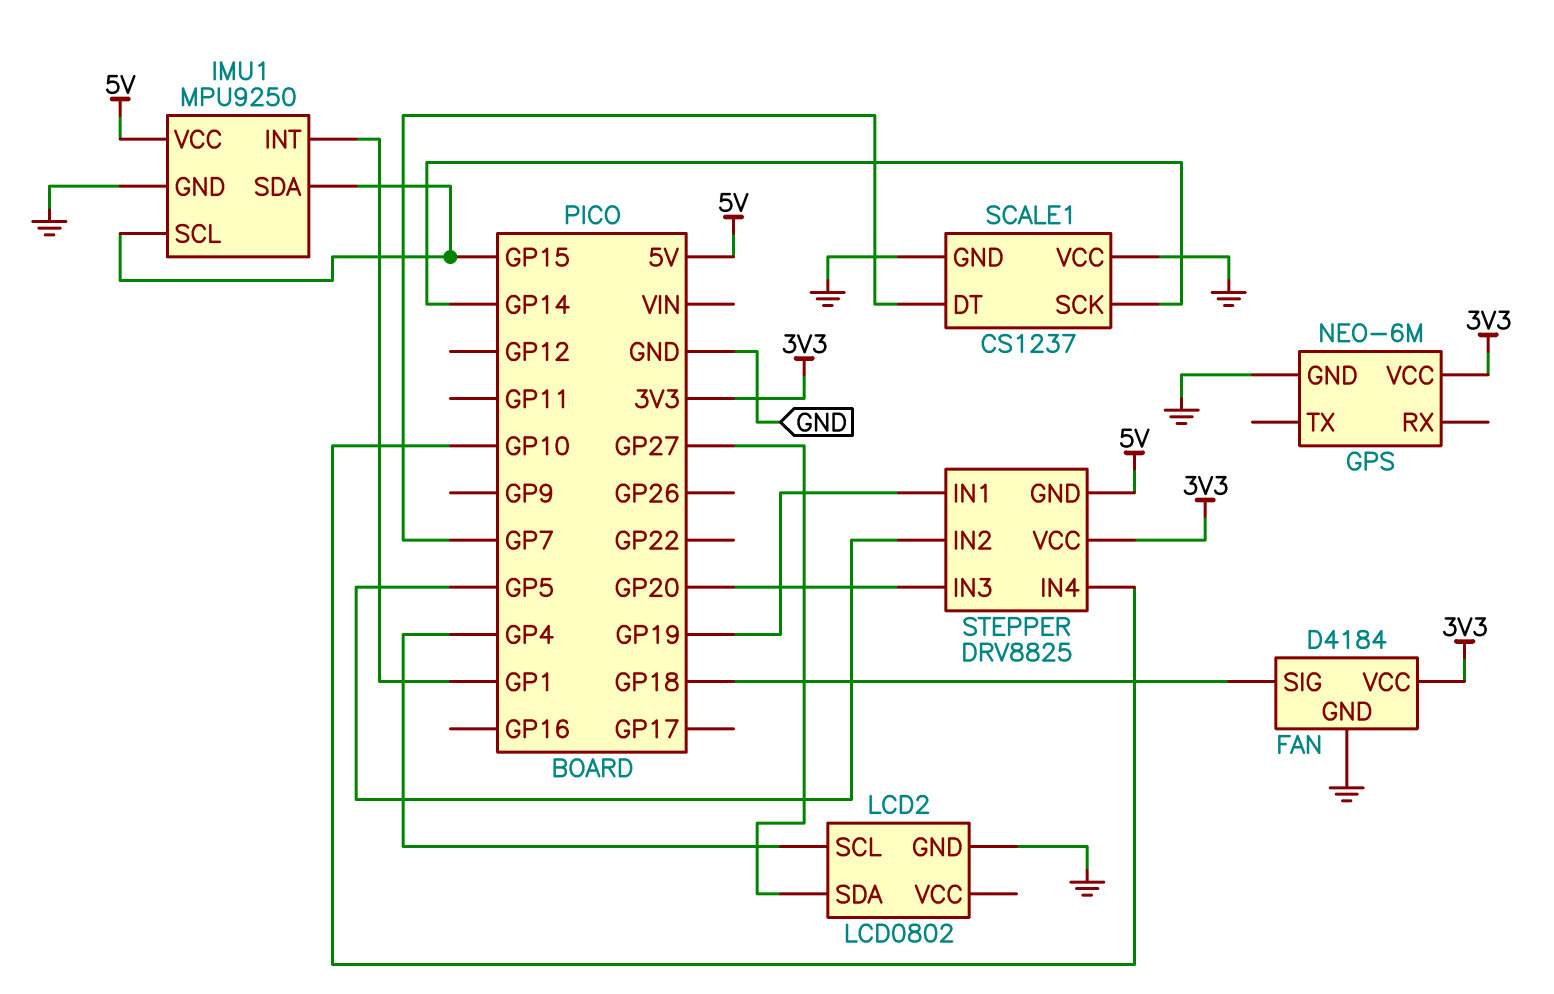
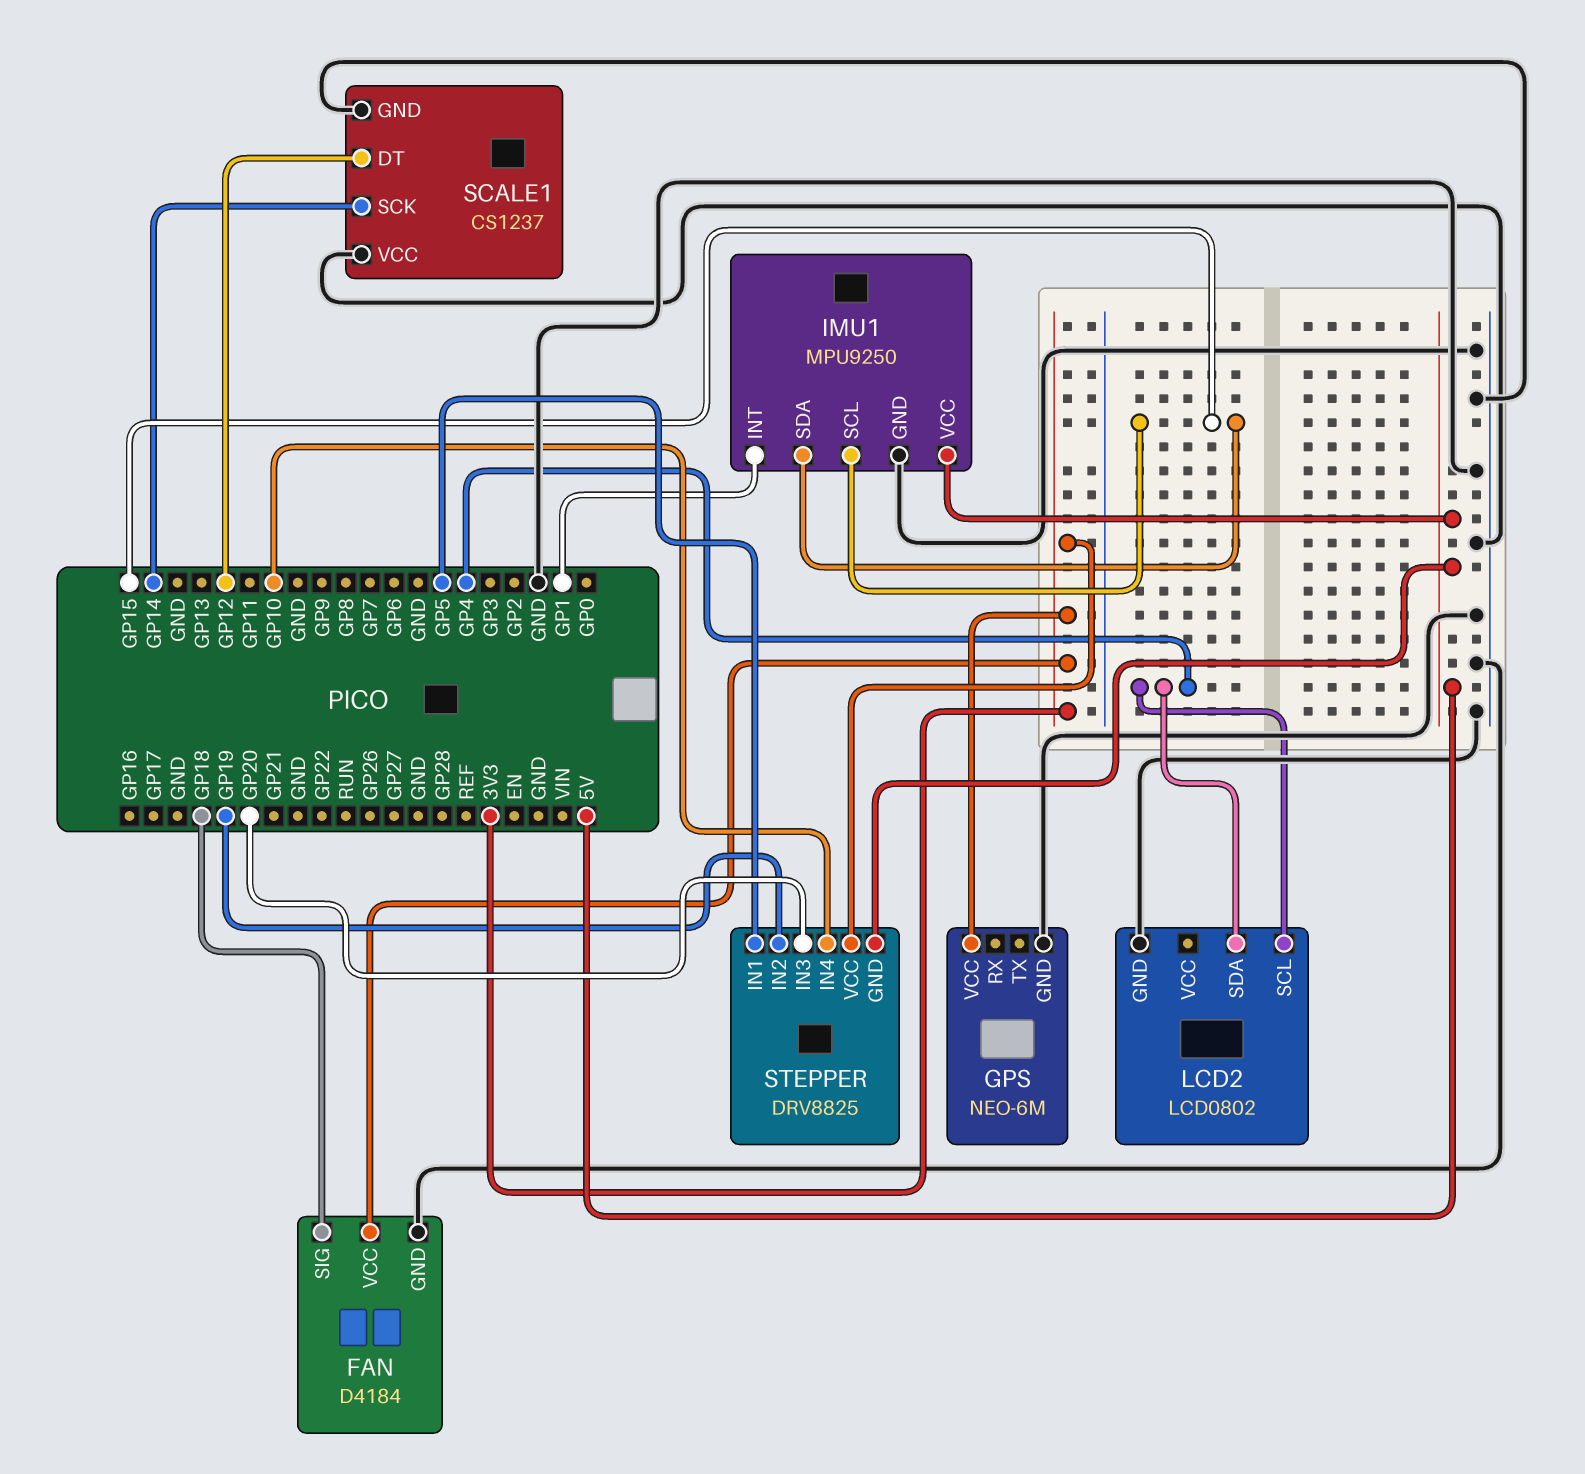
LCD2 pin SDA: GP27 -> GP4
SCALE1 pin DT: GP7 -> GP12
STEPPER pin IN1: GP19 -> GP5
STEPPER pin IN2: GP5 -> GP19

